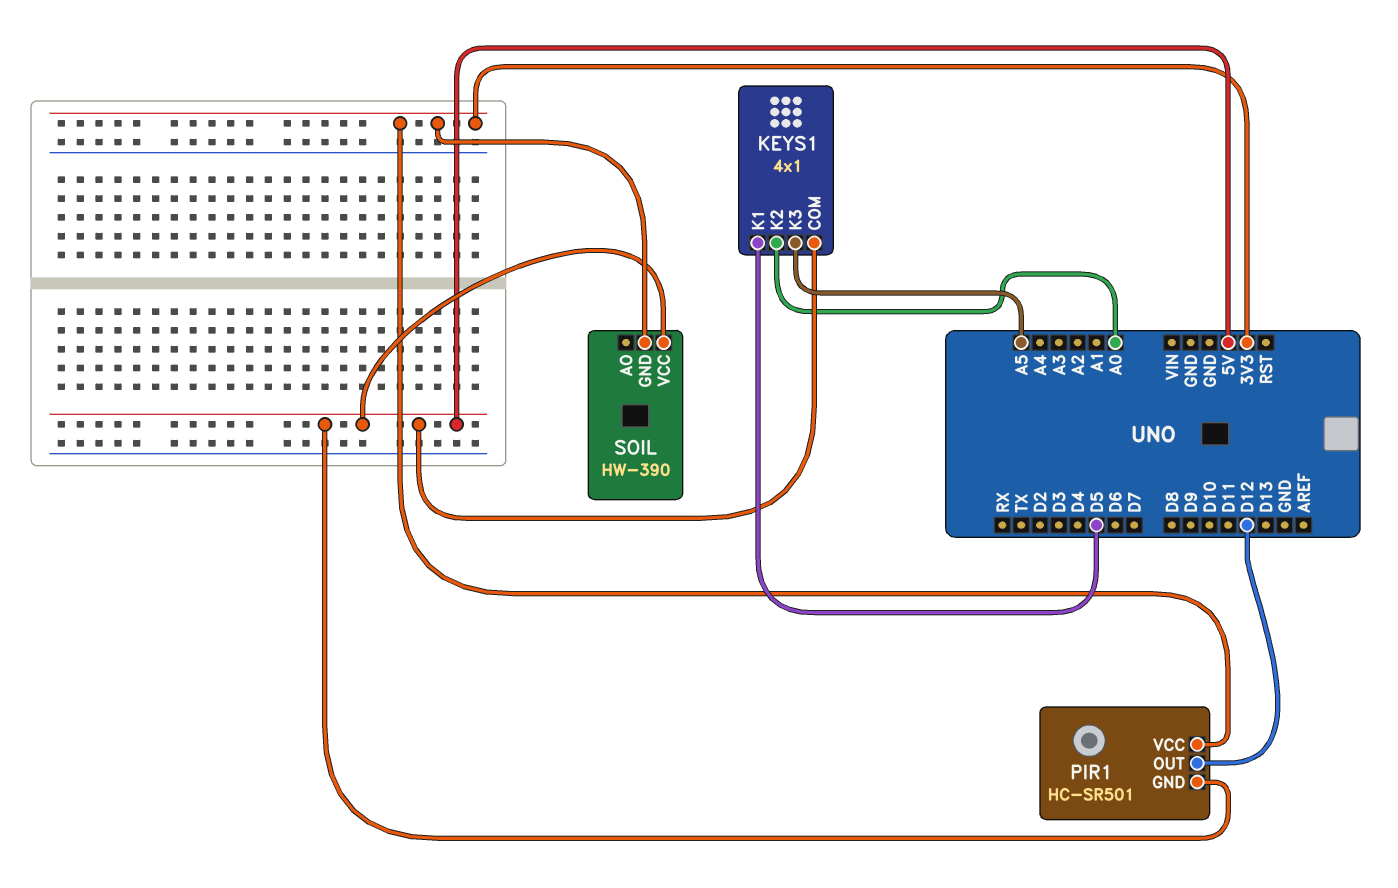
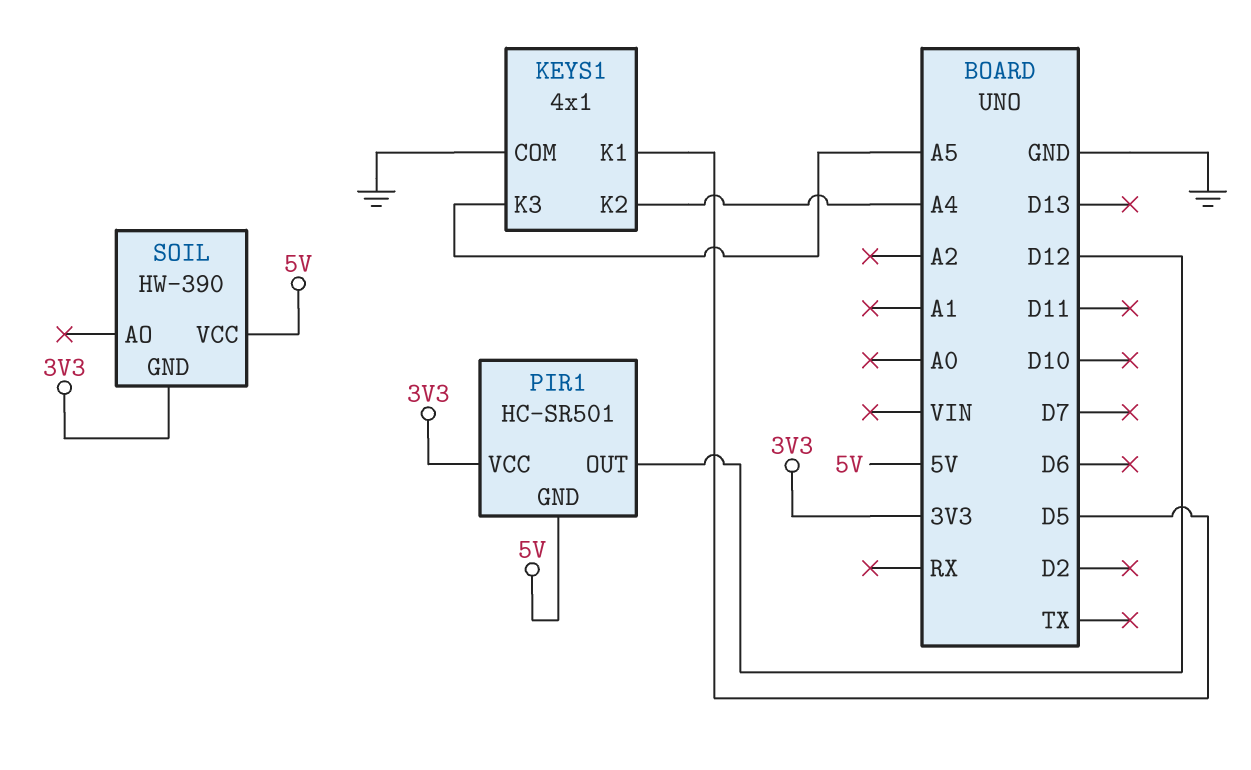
KEYS1 pin COM: 5V -> GND
KEYS1 pin K2: A0 -> A4

